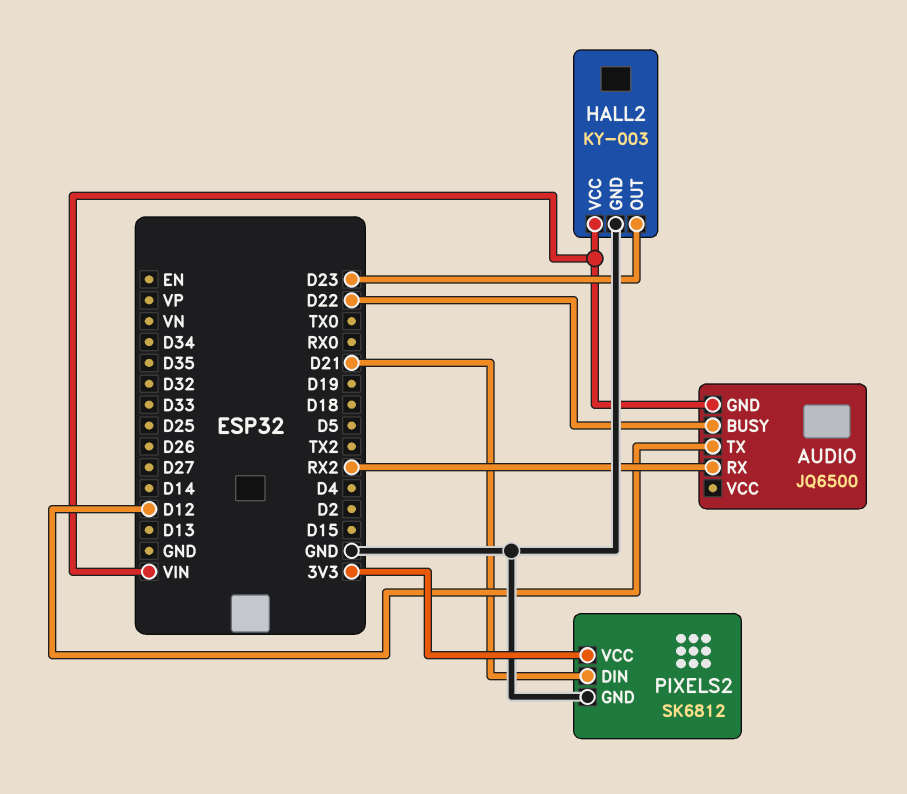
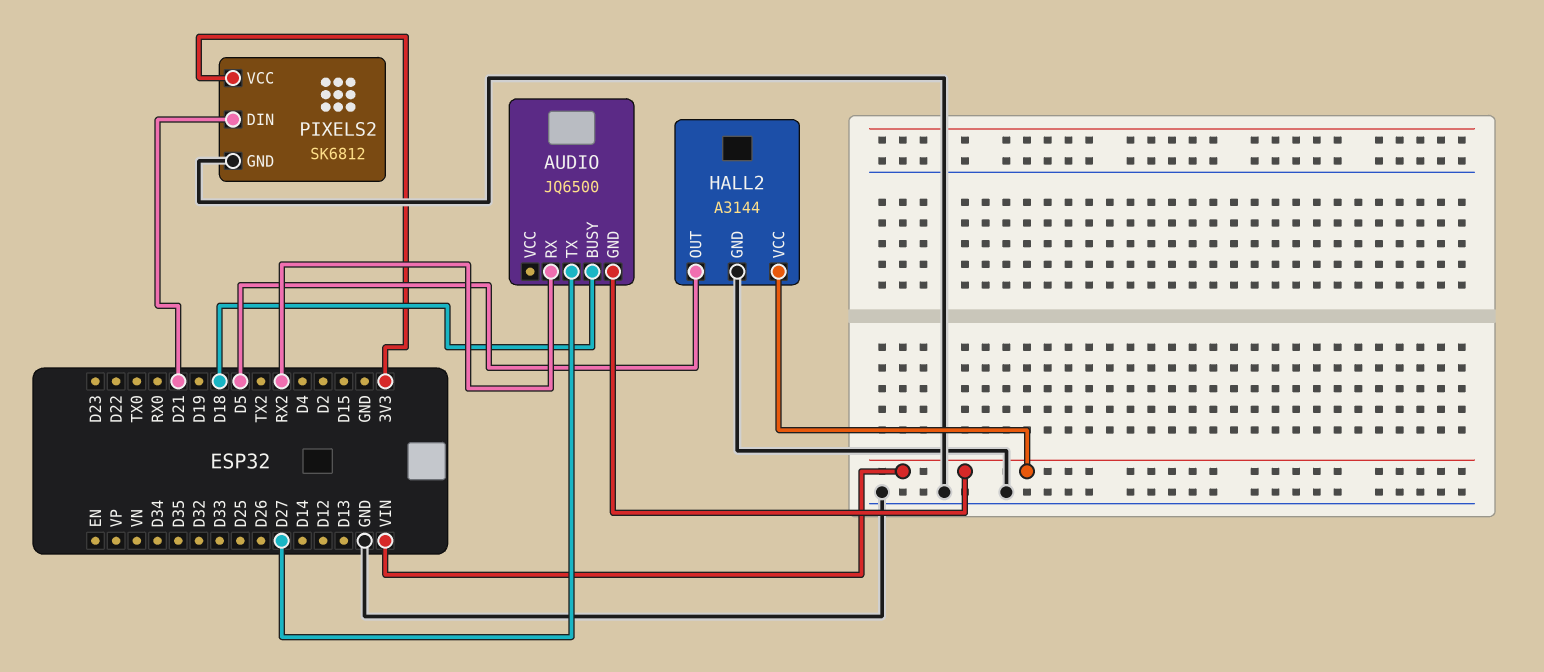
AUDIO pin BUSY: D22 -> D18
AUDIO pin TX: D12 -> D27
HALL2: KY-003 -> A3144
HALL2 pin OUT: D23 -> D5

